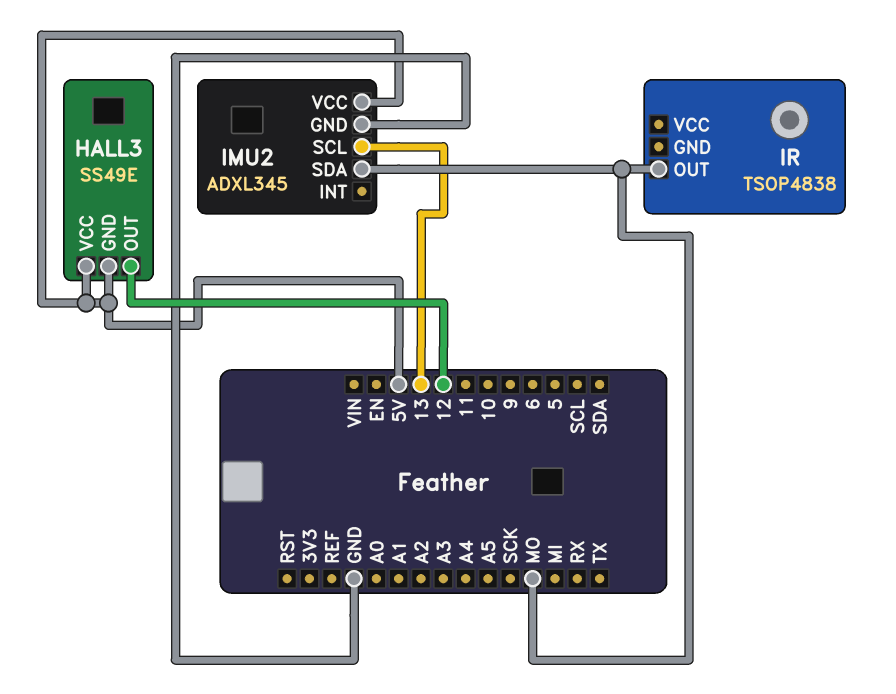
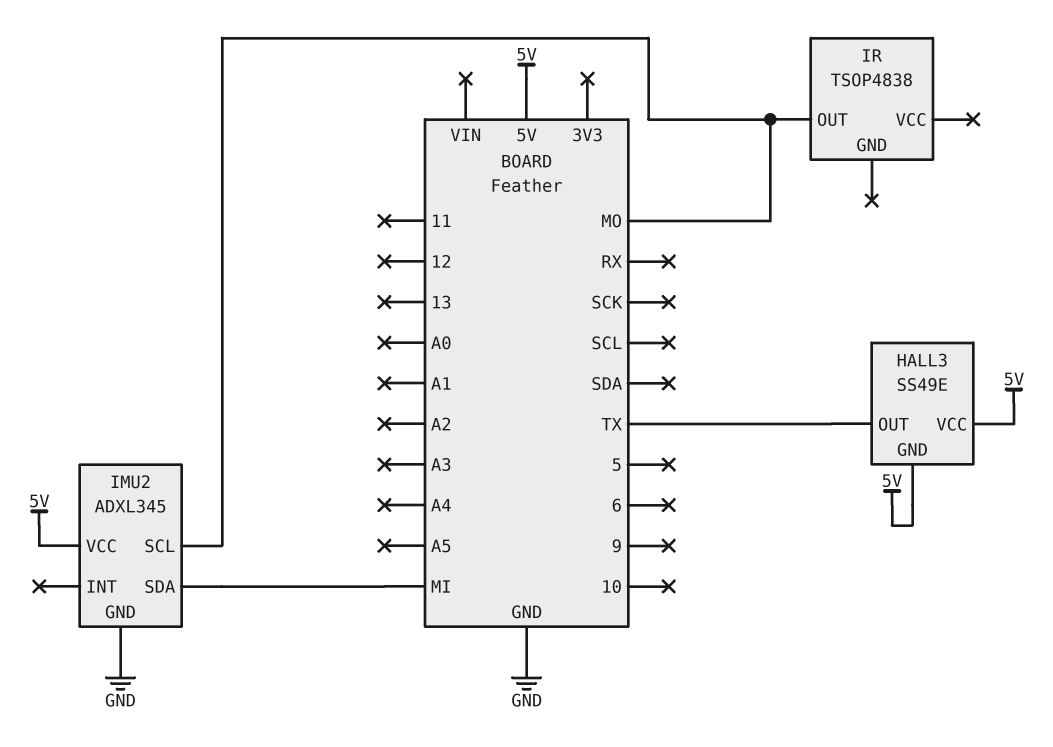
HALL3 pin OUT: 12 -> TX
IMU2 pin SCL: 13 -> MO
IMU2 pin SDA: MO -> MI

